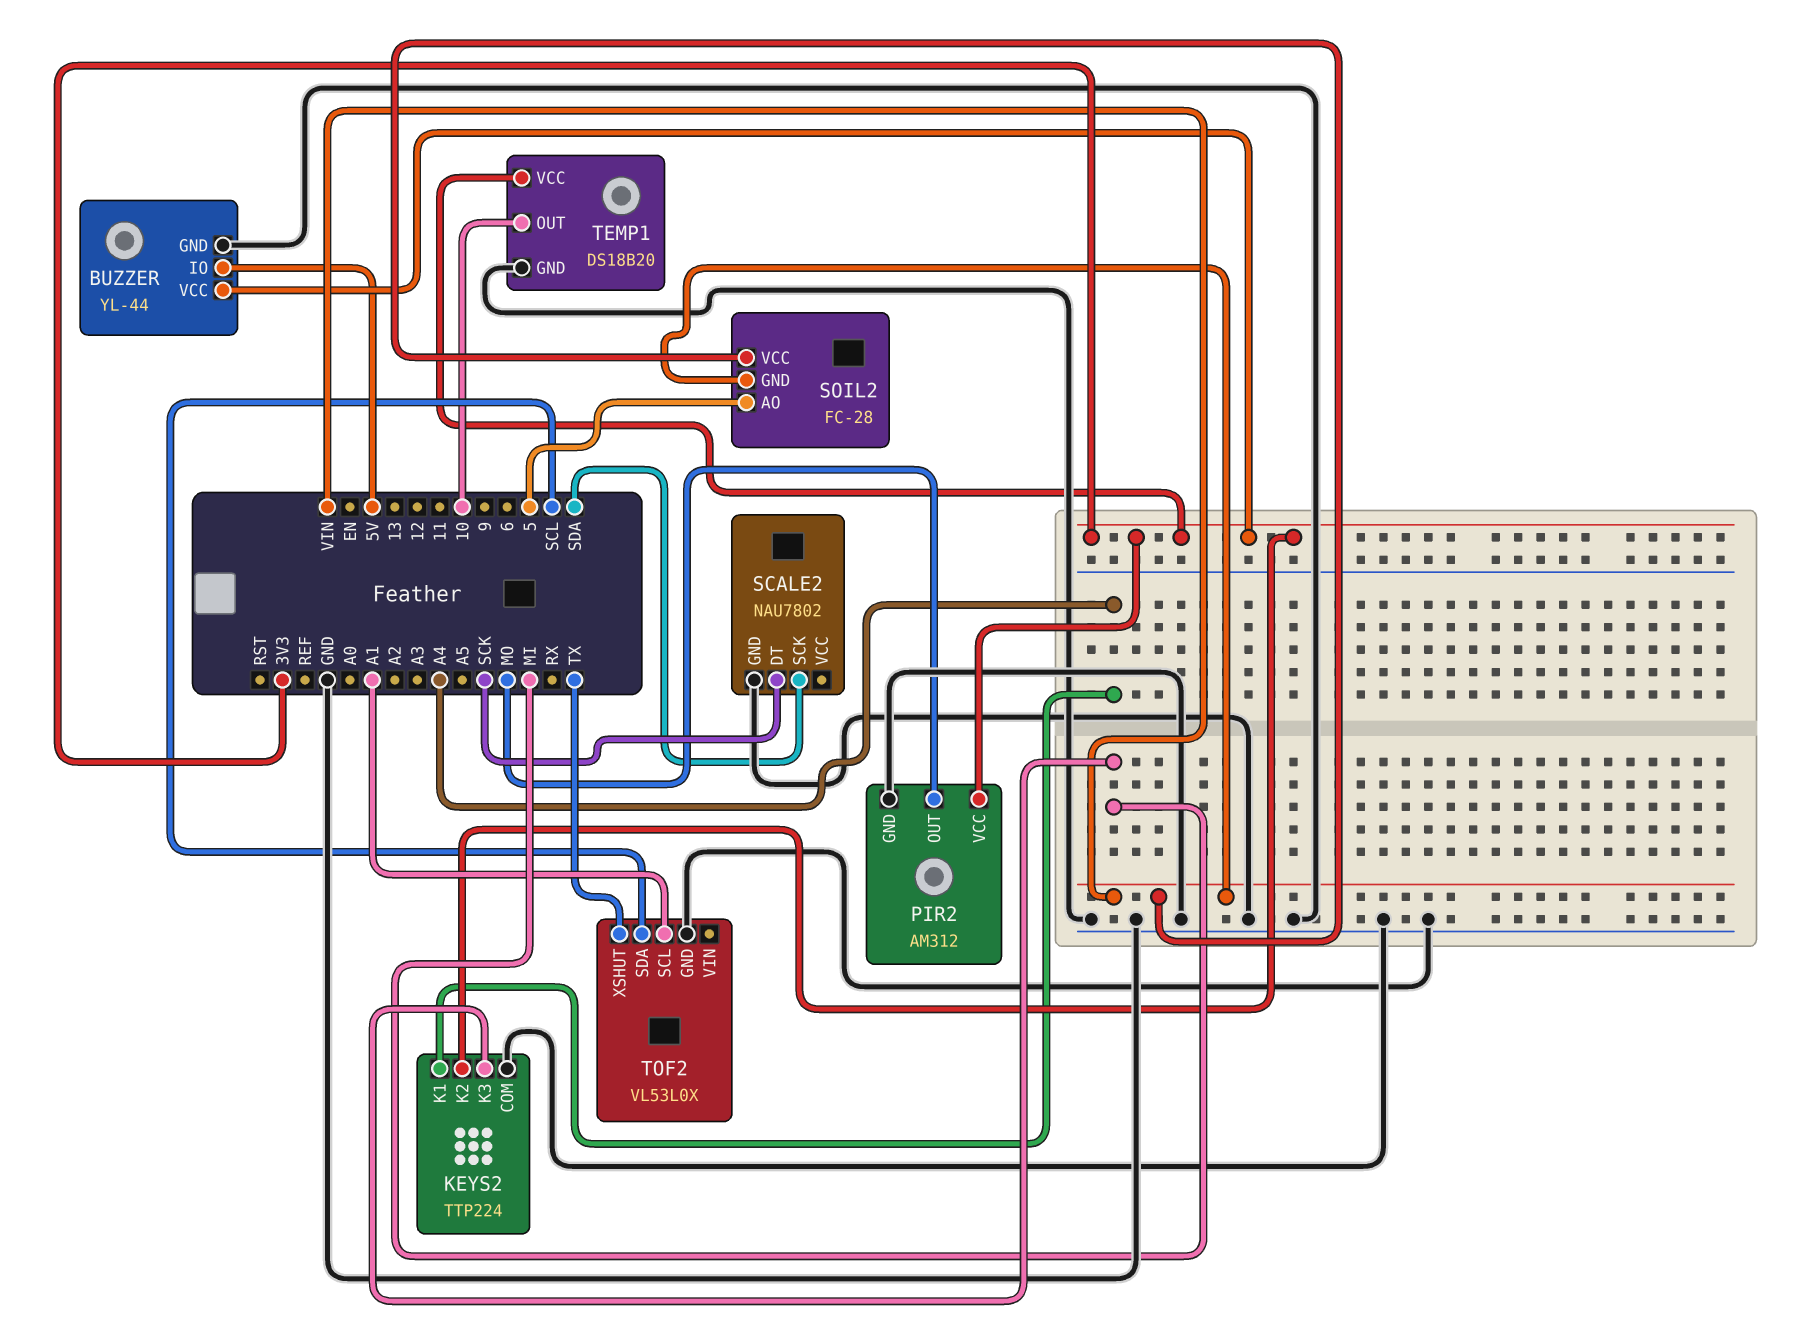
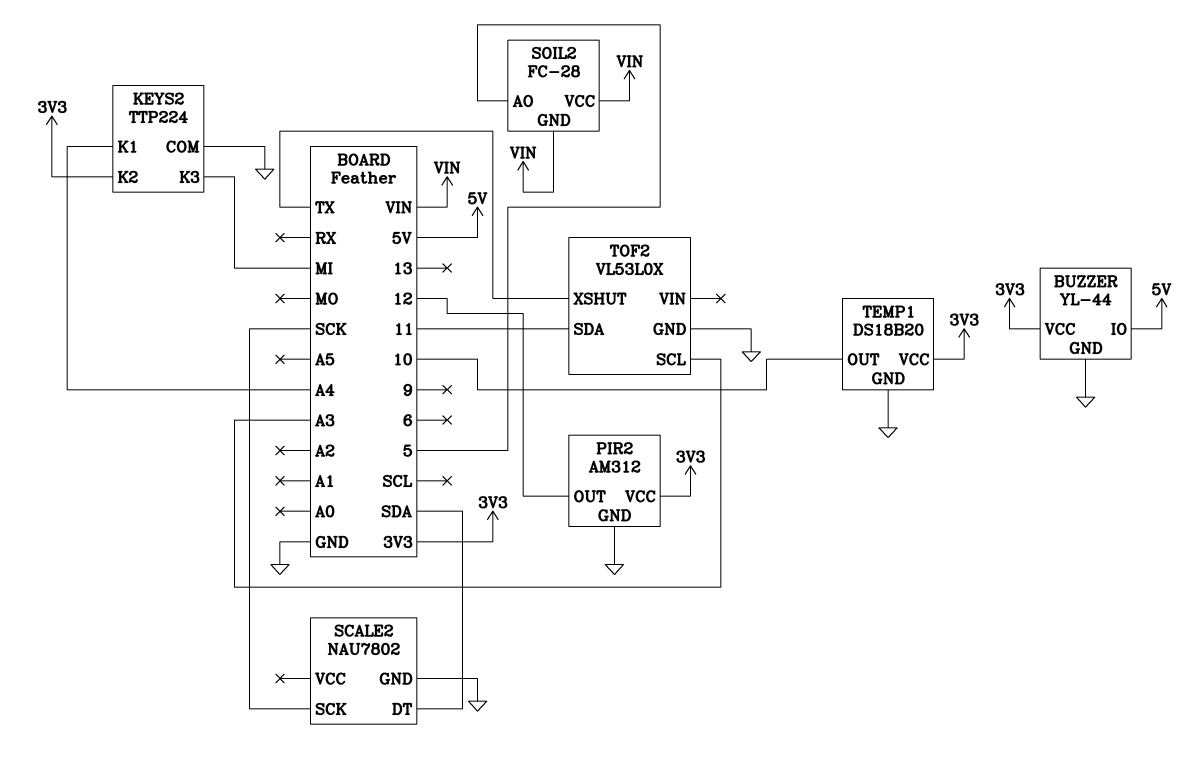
PIR2 pin OUT: MO -> 12
SCALE2 pin DT: SCK -> SDA
SCALE2 pin SCK: SDA -> SCK
TOF2 pin SCL: A1 -> A3
TOF2 pin SDA: SCL -> 11

